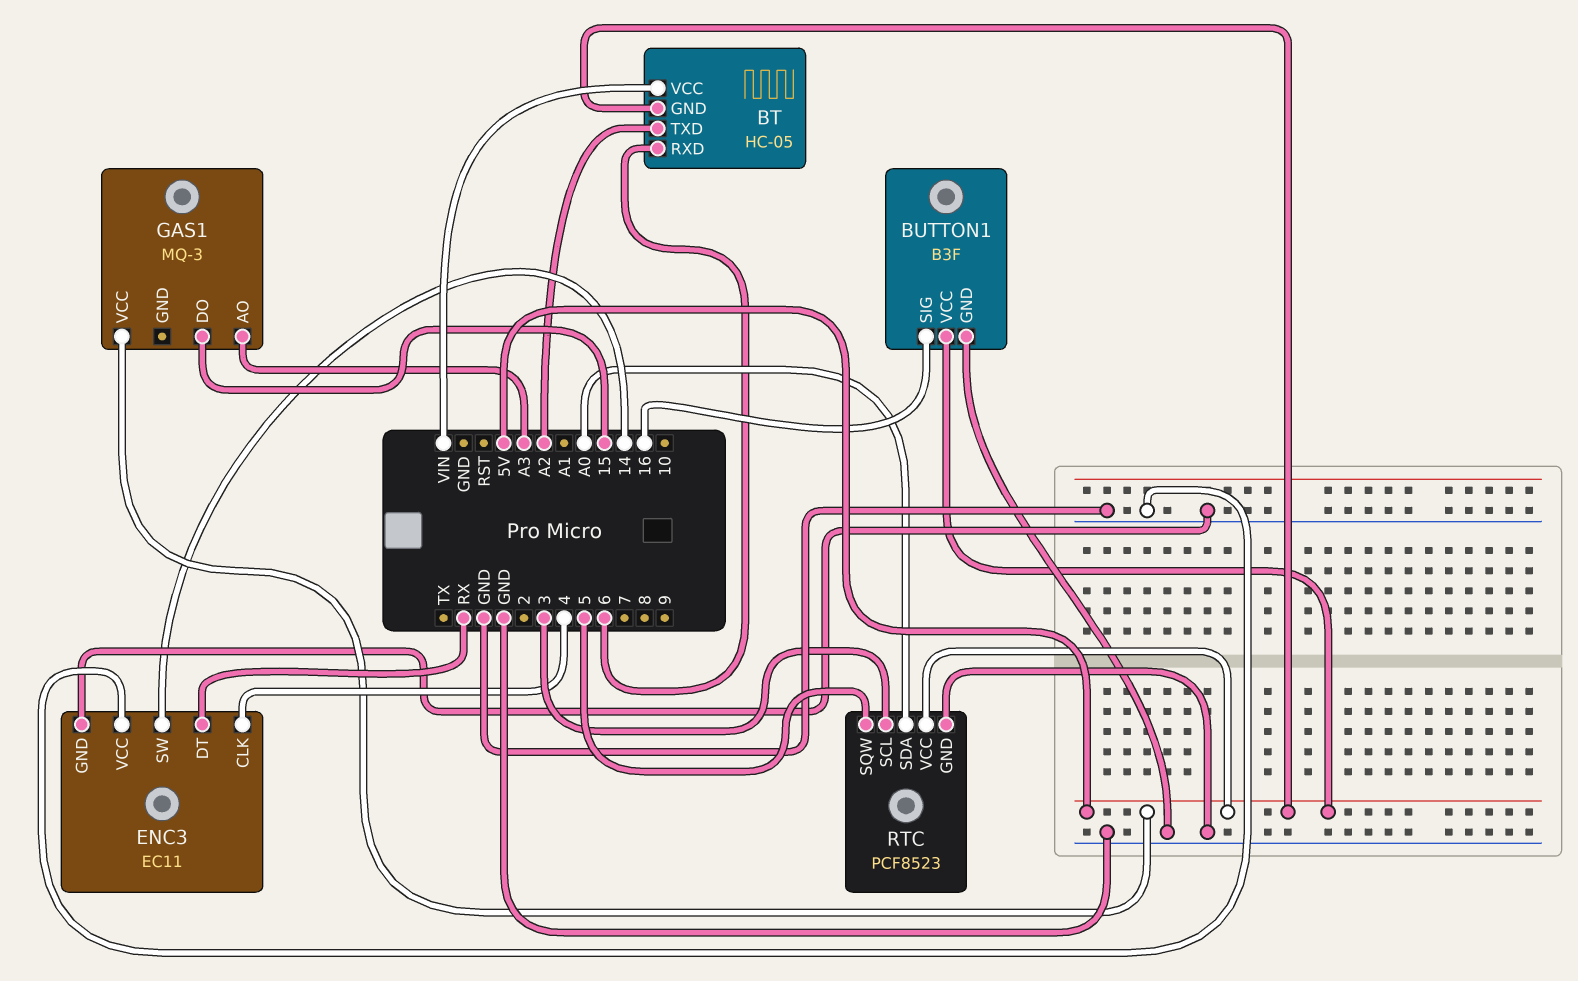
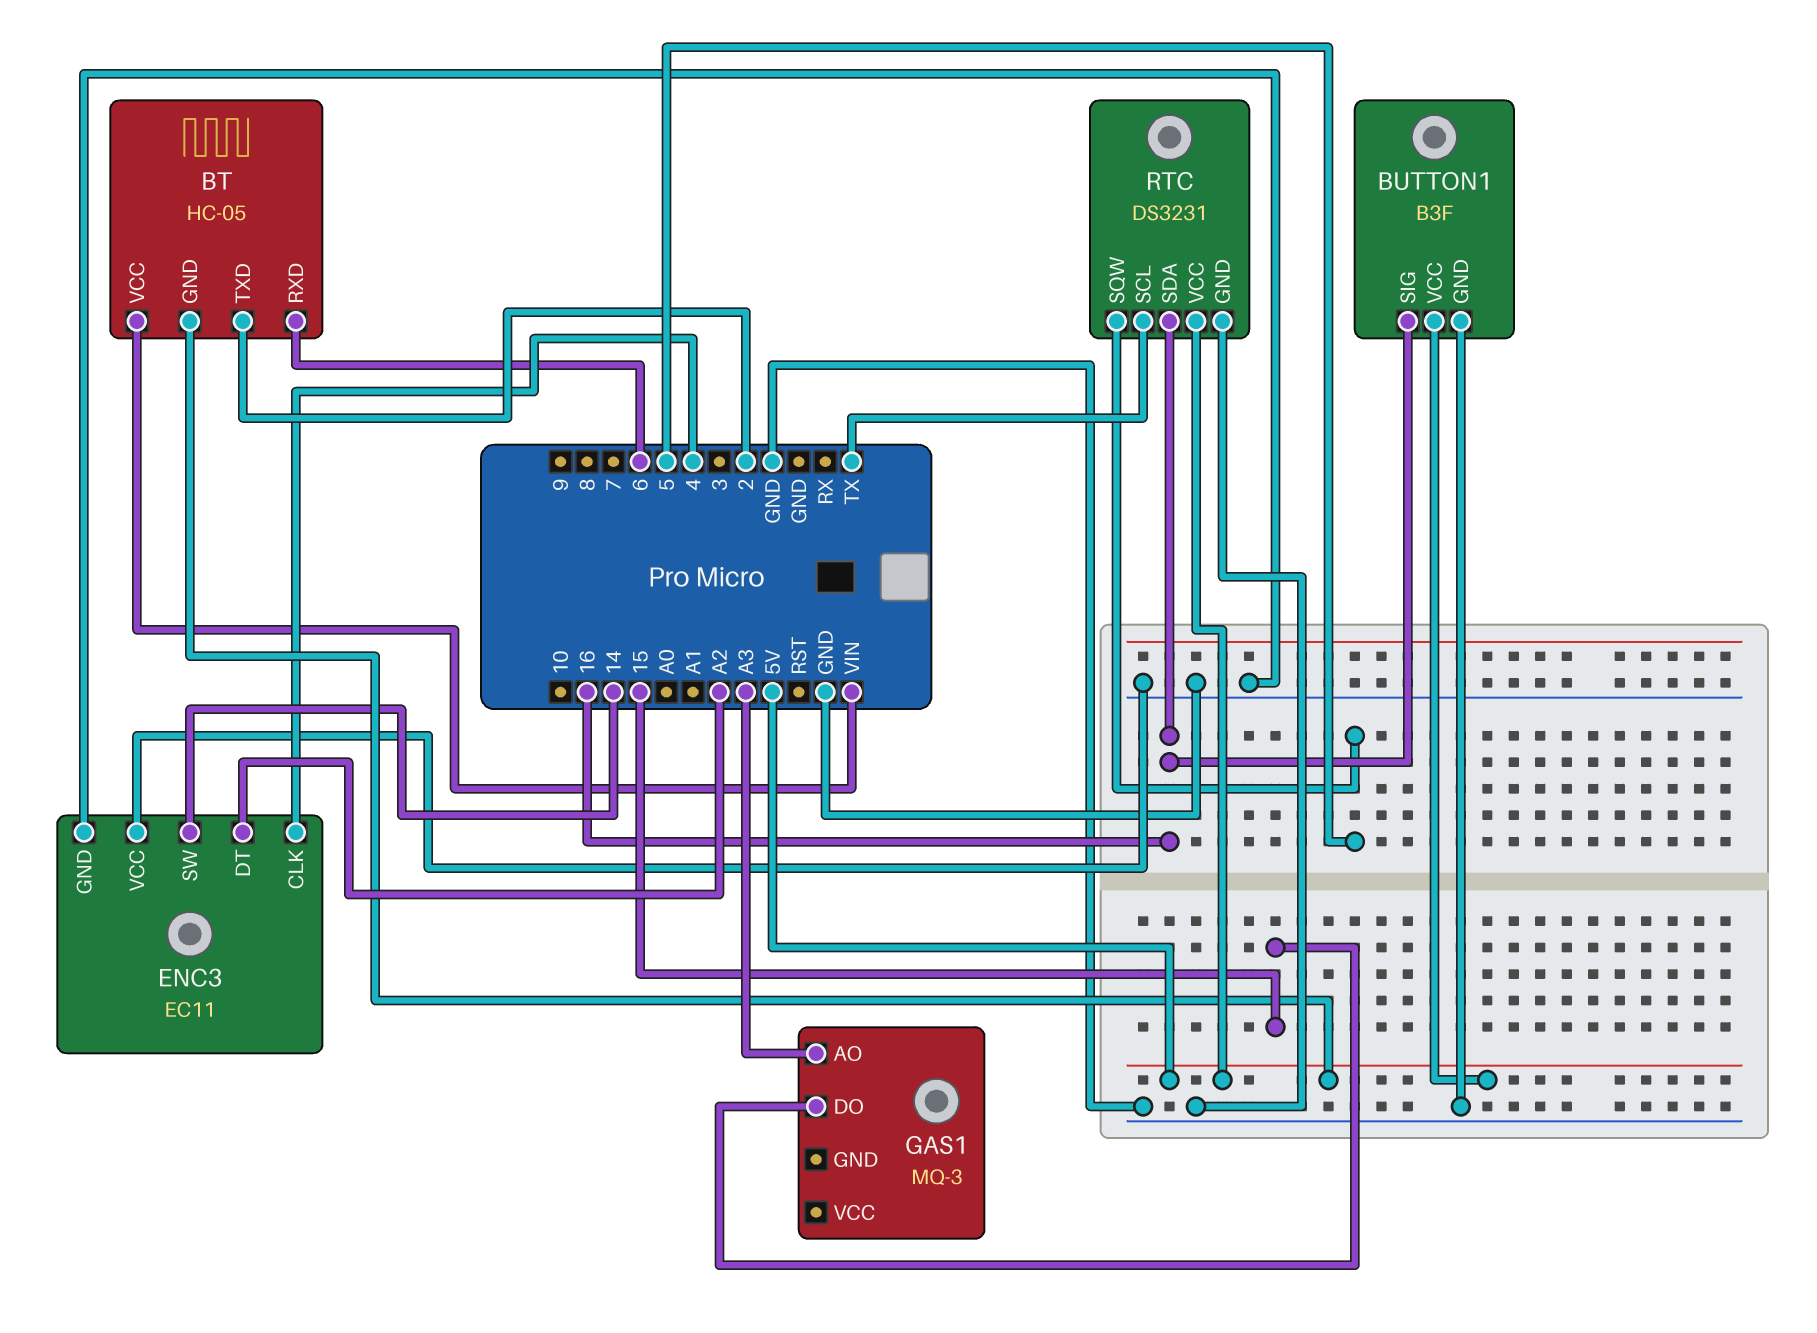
BT pin TXD: A2 -> 2
ENC3 pin DT: RX -> A2
GAS1 pin VCC: 5V -> none
RTC: PCF8523 -> DS3231
RTC pin SCL: 3 -> TX
RTC pin SDA: A0 -> 16

